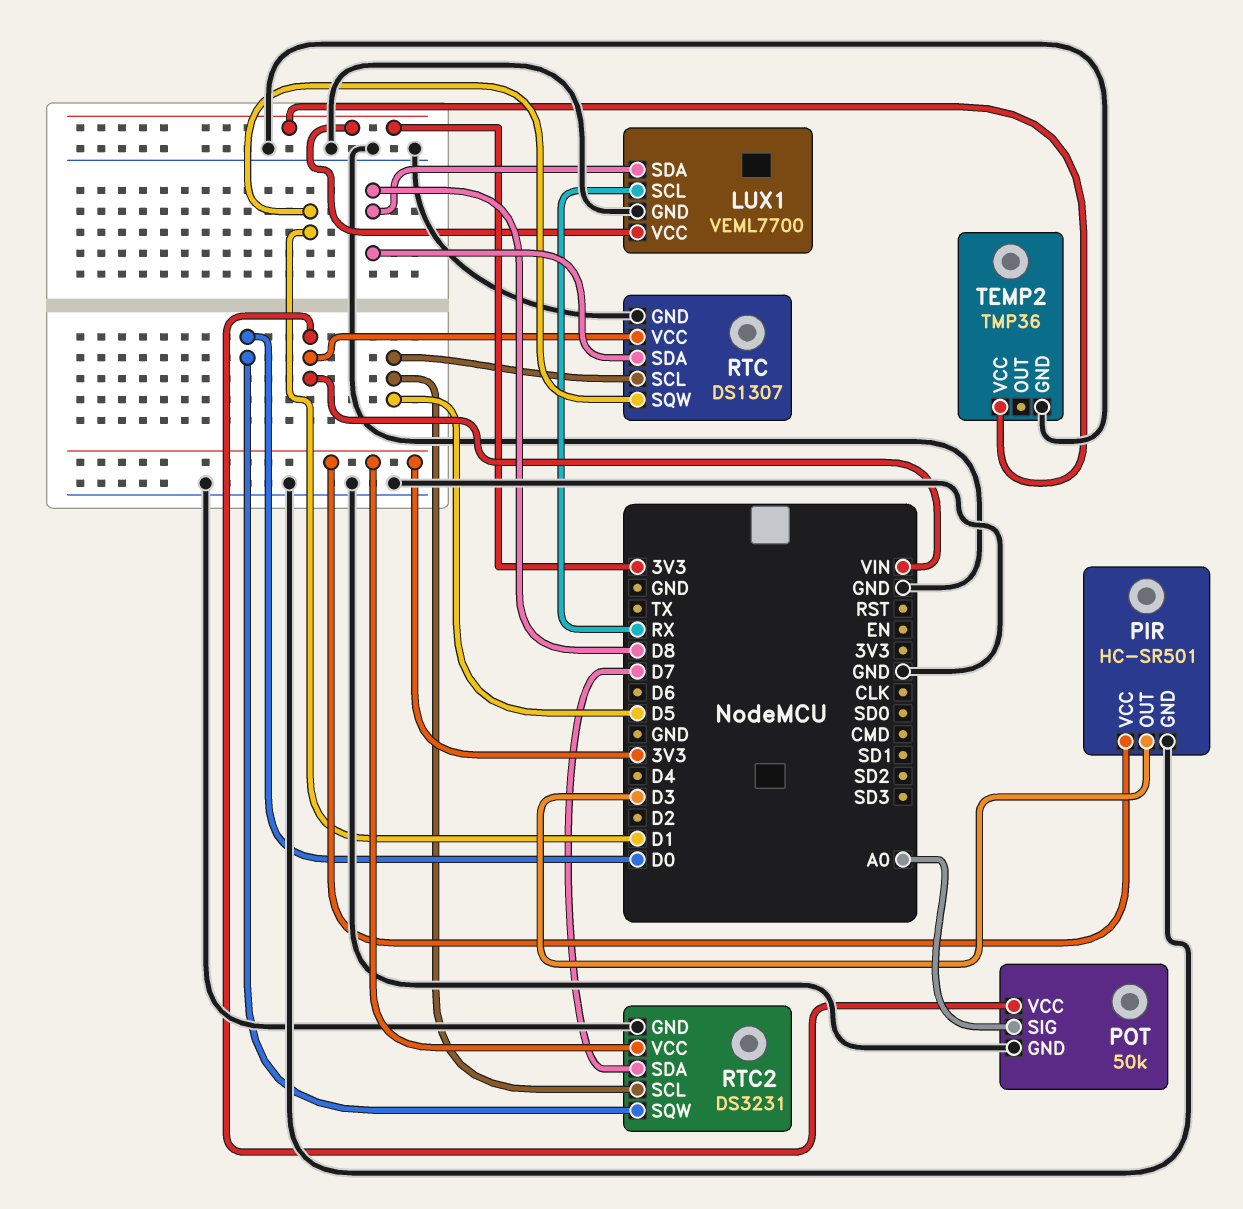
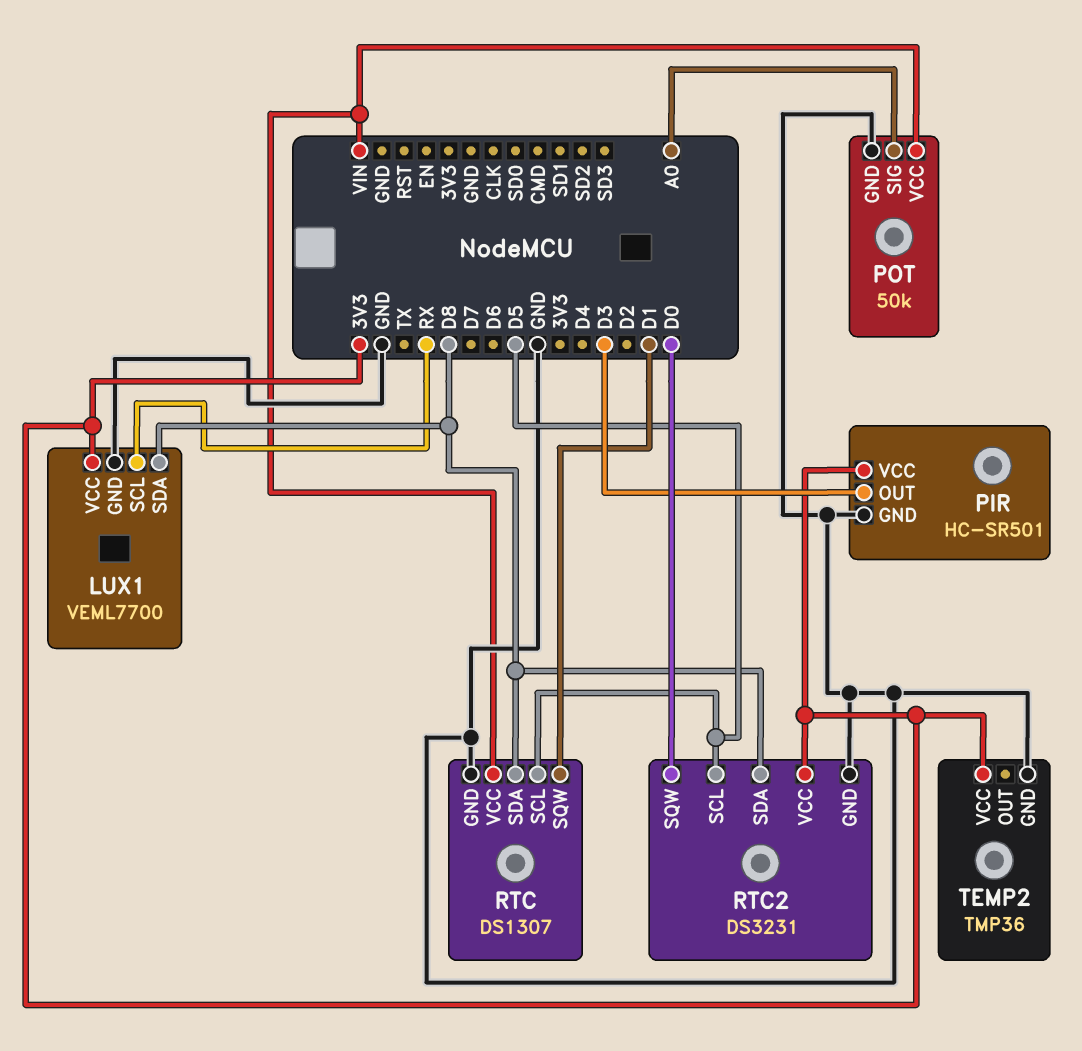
RTC2 pin SDA: D7 -> D8

